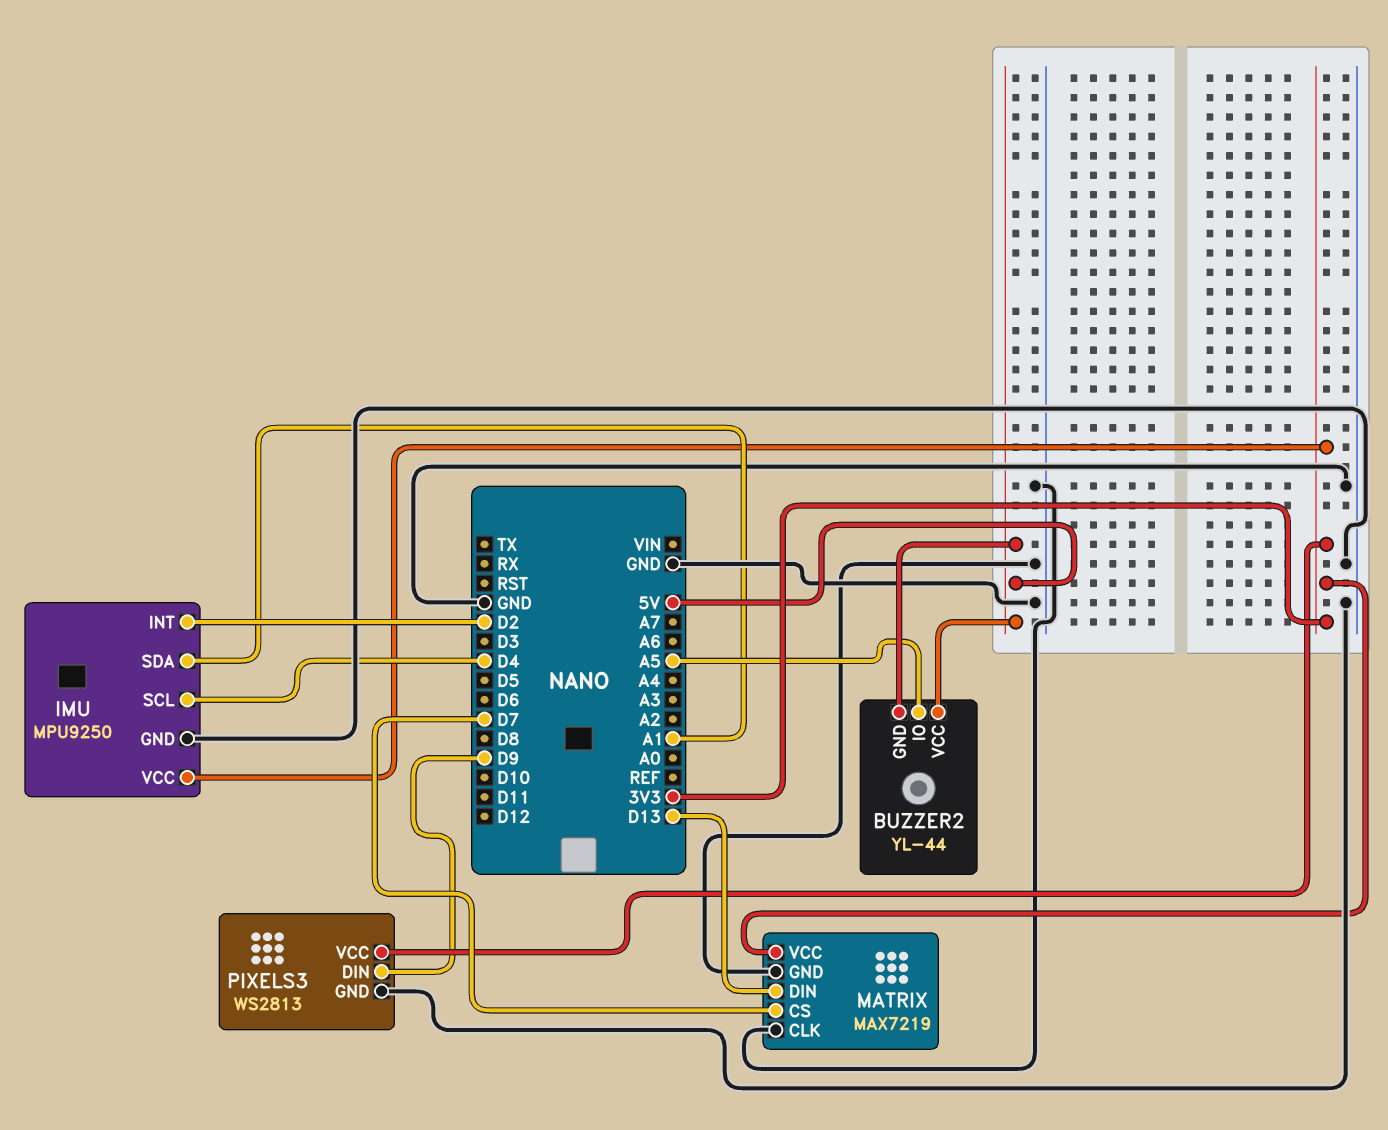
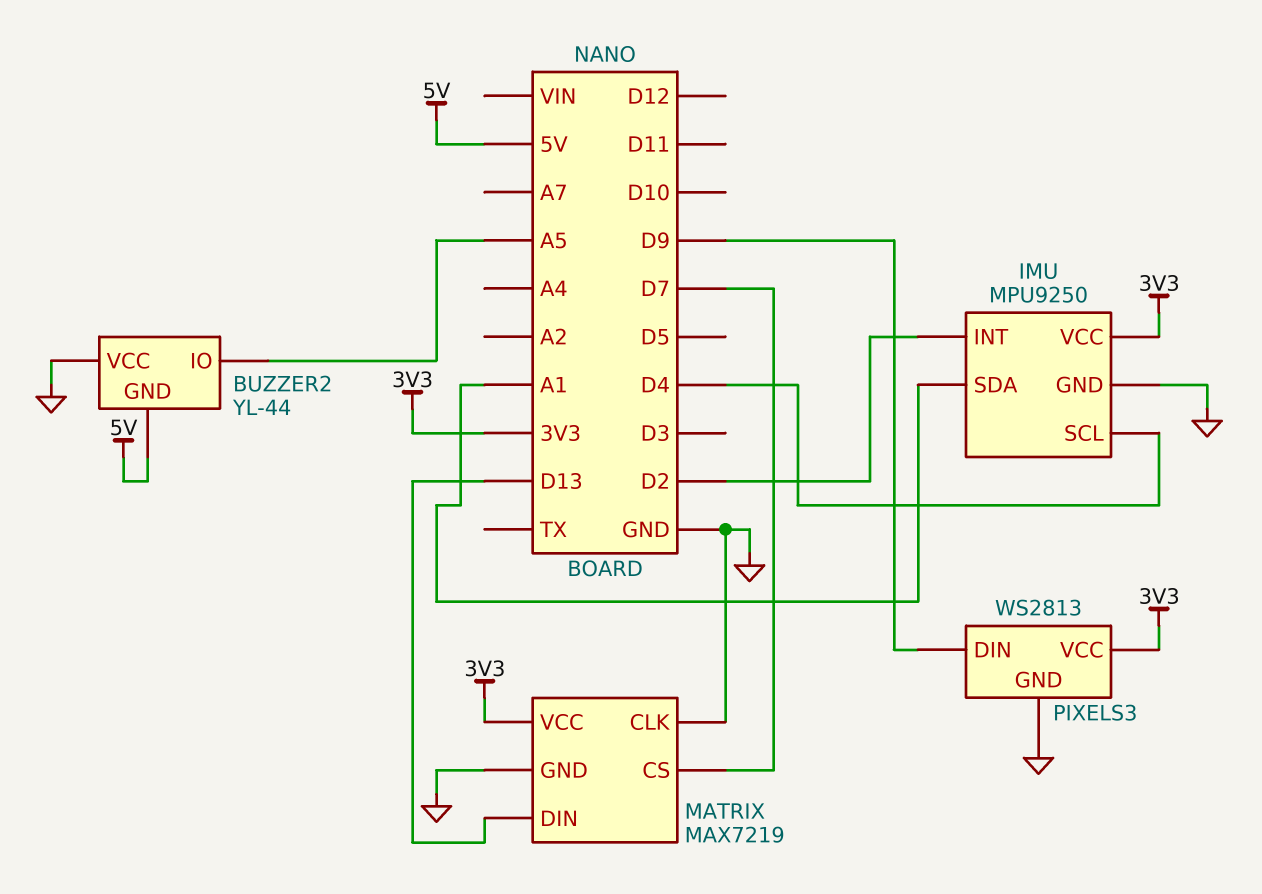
BUZZER2 pin VCC: 5V -> GND

